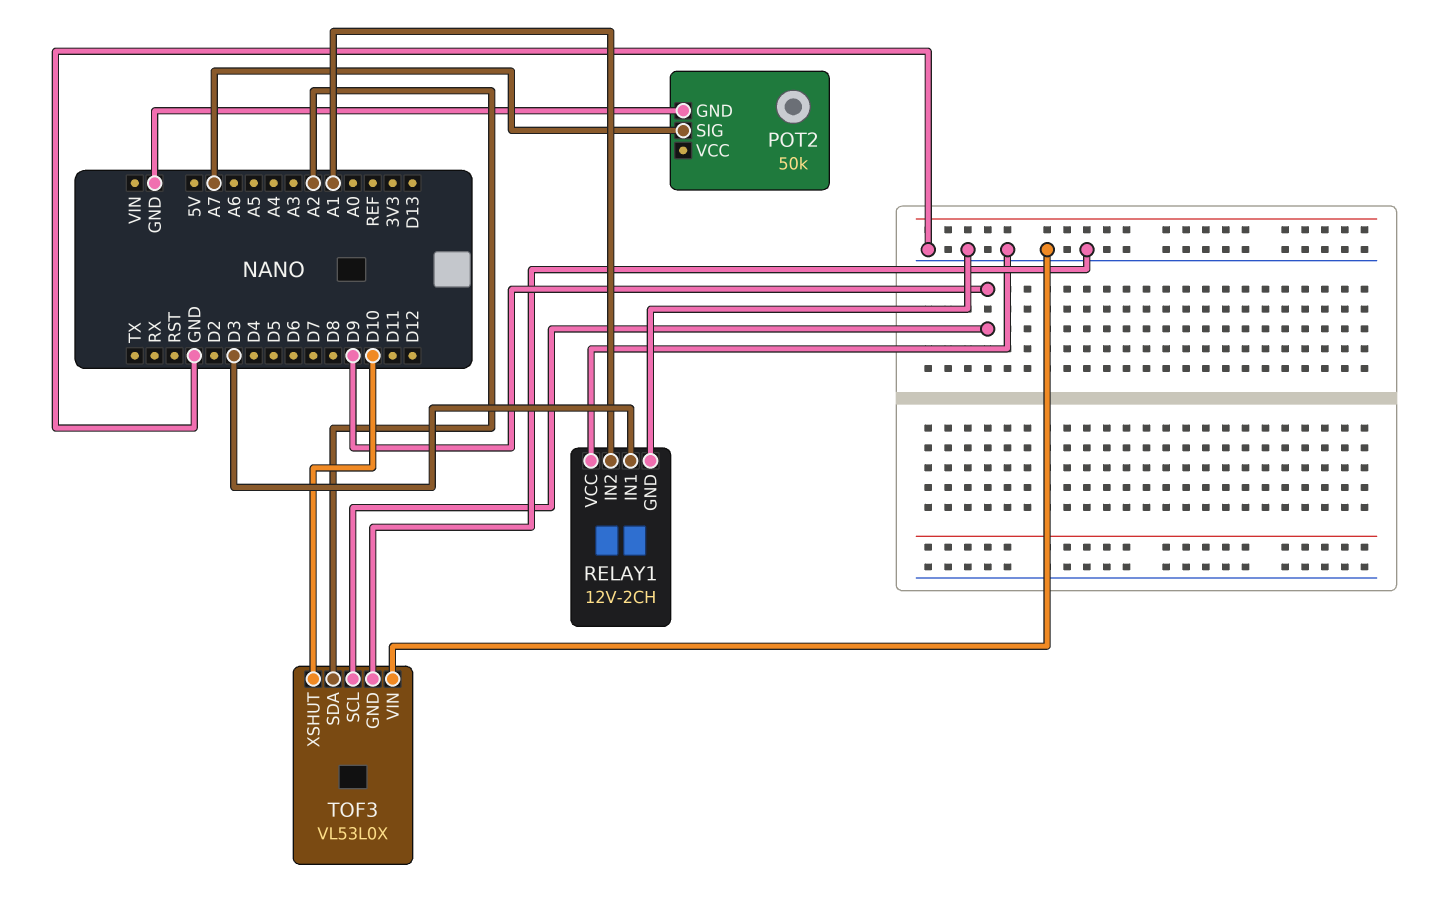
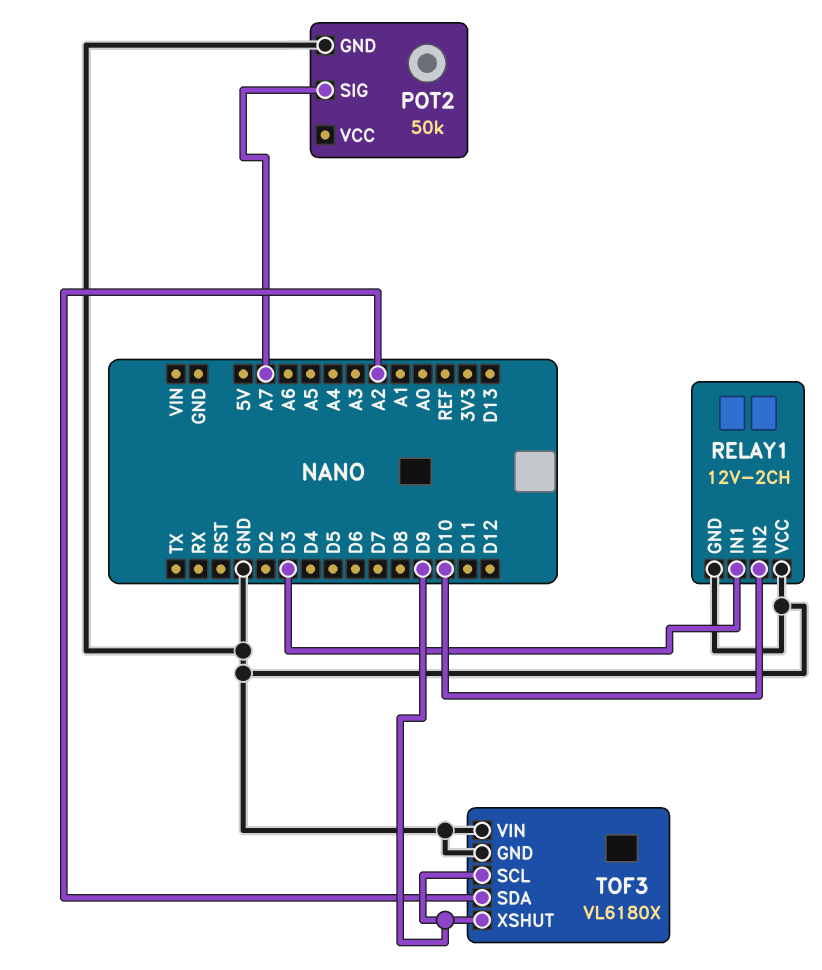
RELAY1 pin IN2: A1 -> D10
TOF3: VL53L0X -> VL6180X
TOF3 pin XSHUT: D10 -> D9

